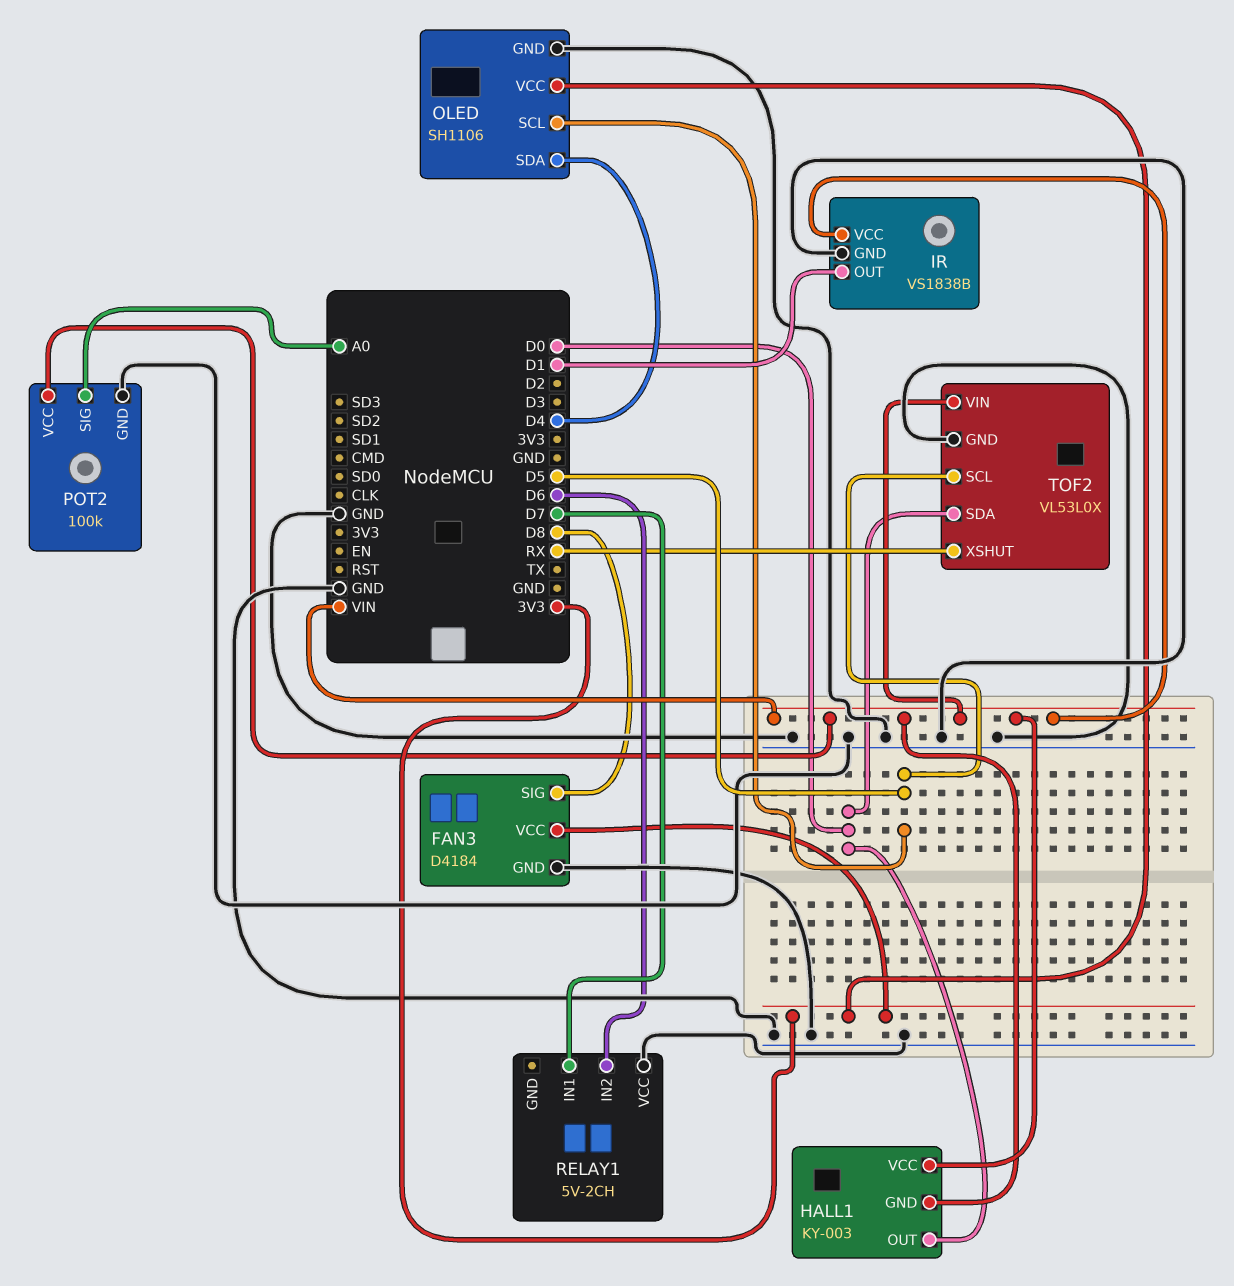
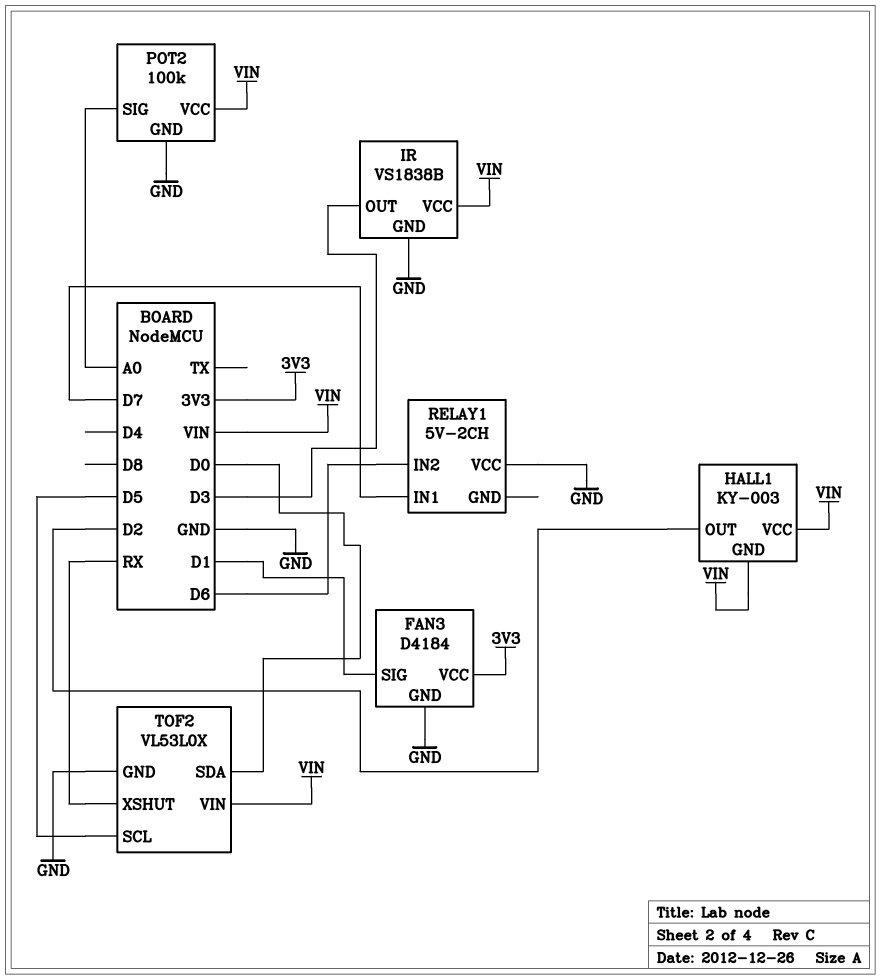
FAN3 pin SIG: D8 -> D1
HALL1 pin OUT: D0 -> D2
IR pin OUT: D1 -> D3
OLED: SH1106 -> none
OLED pin GND: GND -> none
OLED pin SCL: D5 -> none
OLED pin SDA: D4 -> none
OLED pin VCC: 3V3 -> none

